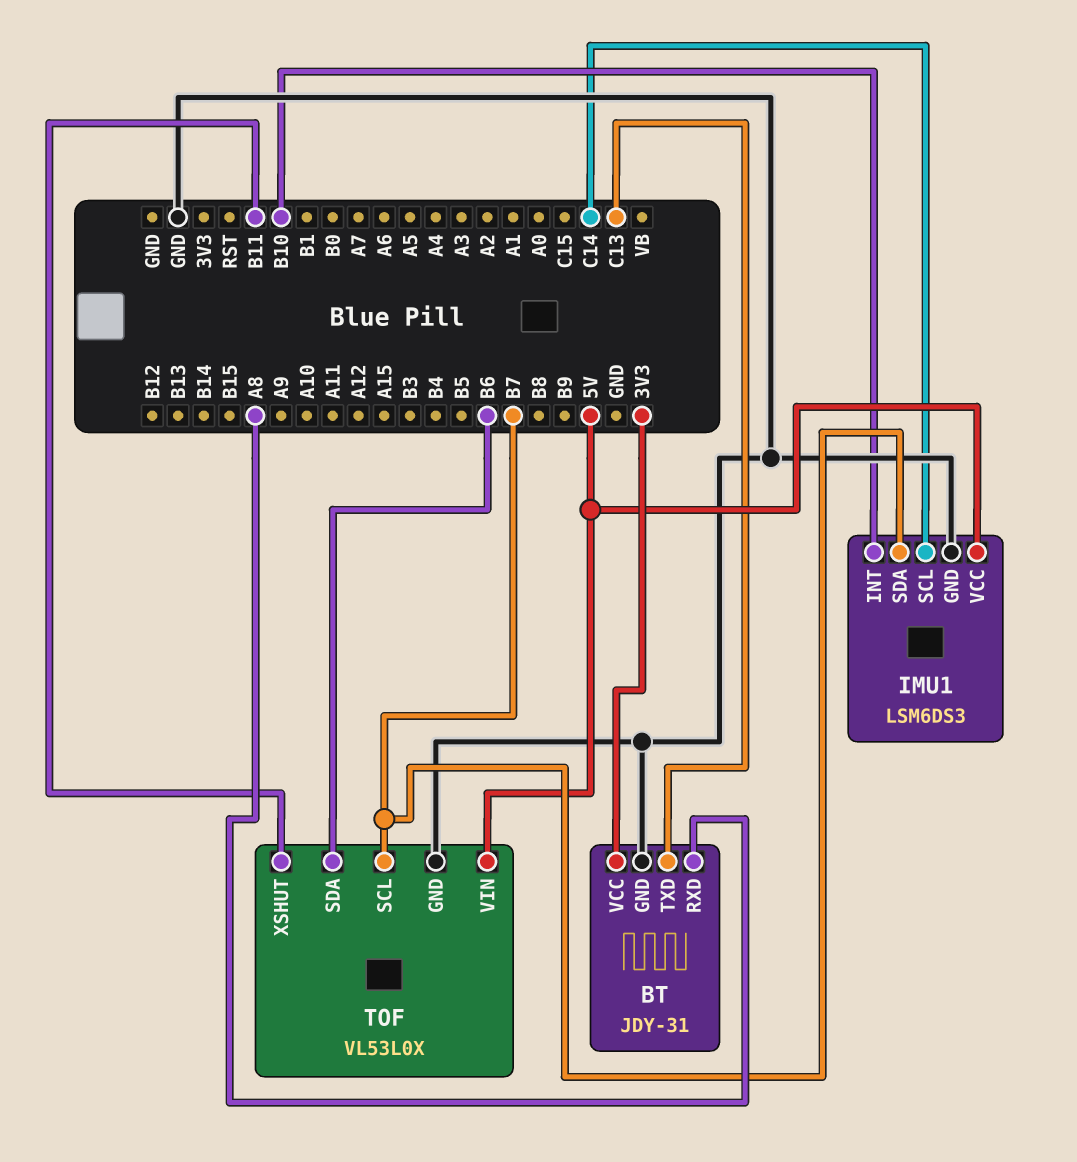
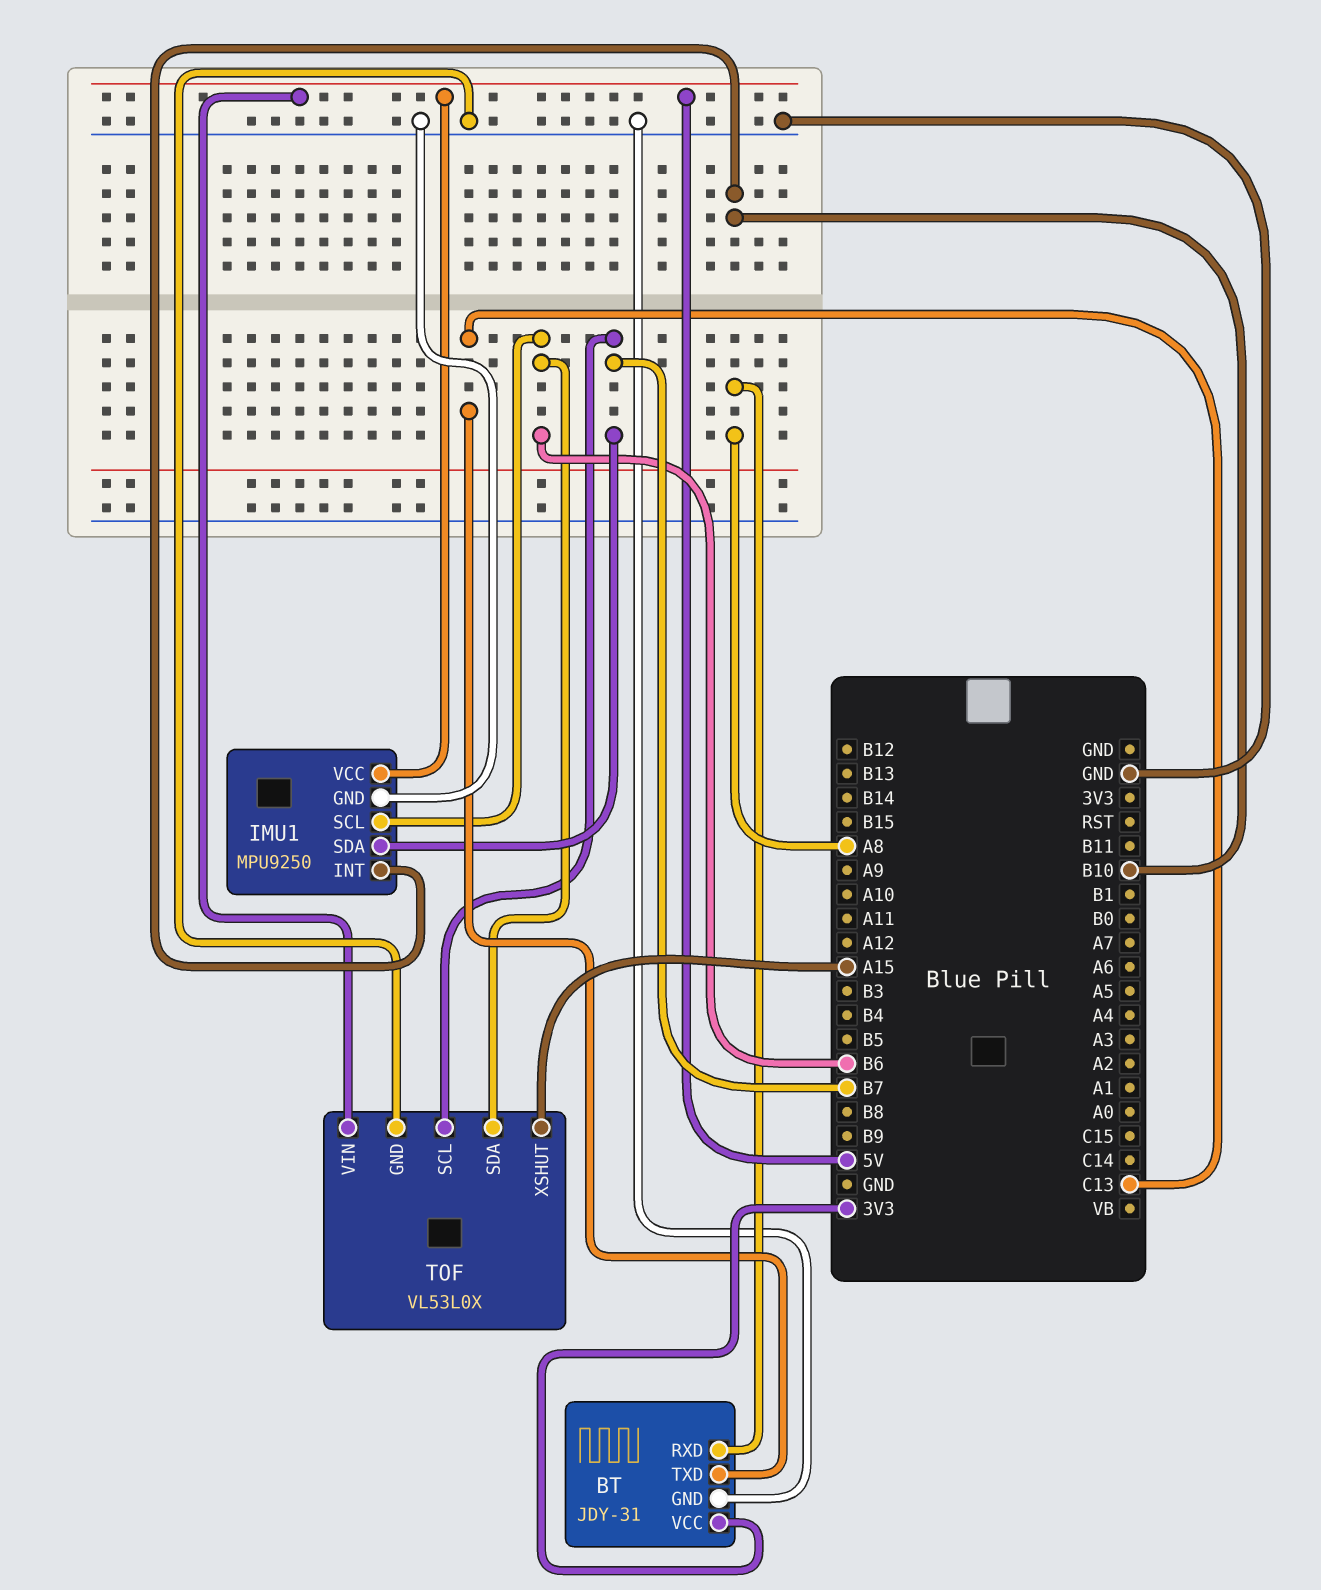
IMU1: LSM6DS3 -> MPU9250
IMU1 pin SCL: C14 -> B6
TOF pin XSHUT: B11 -> A15

